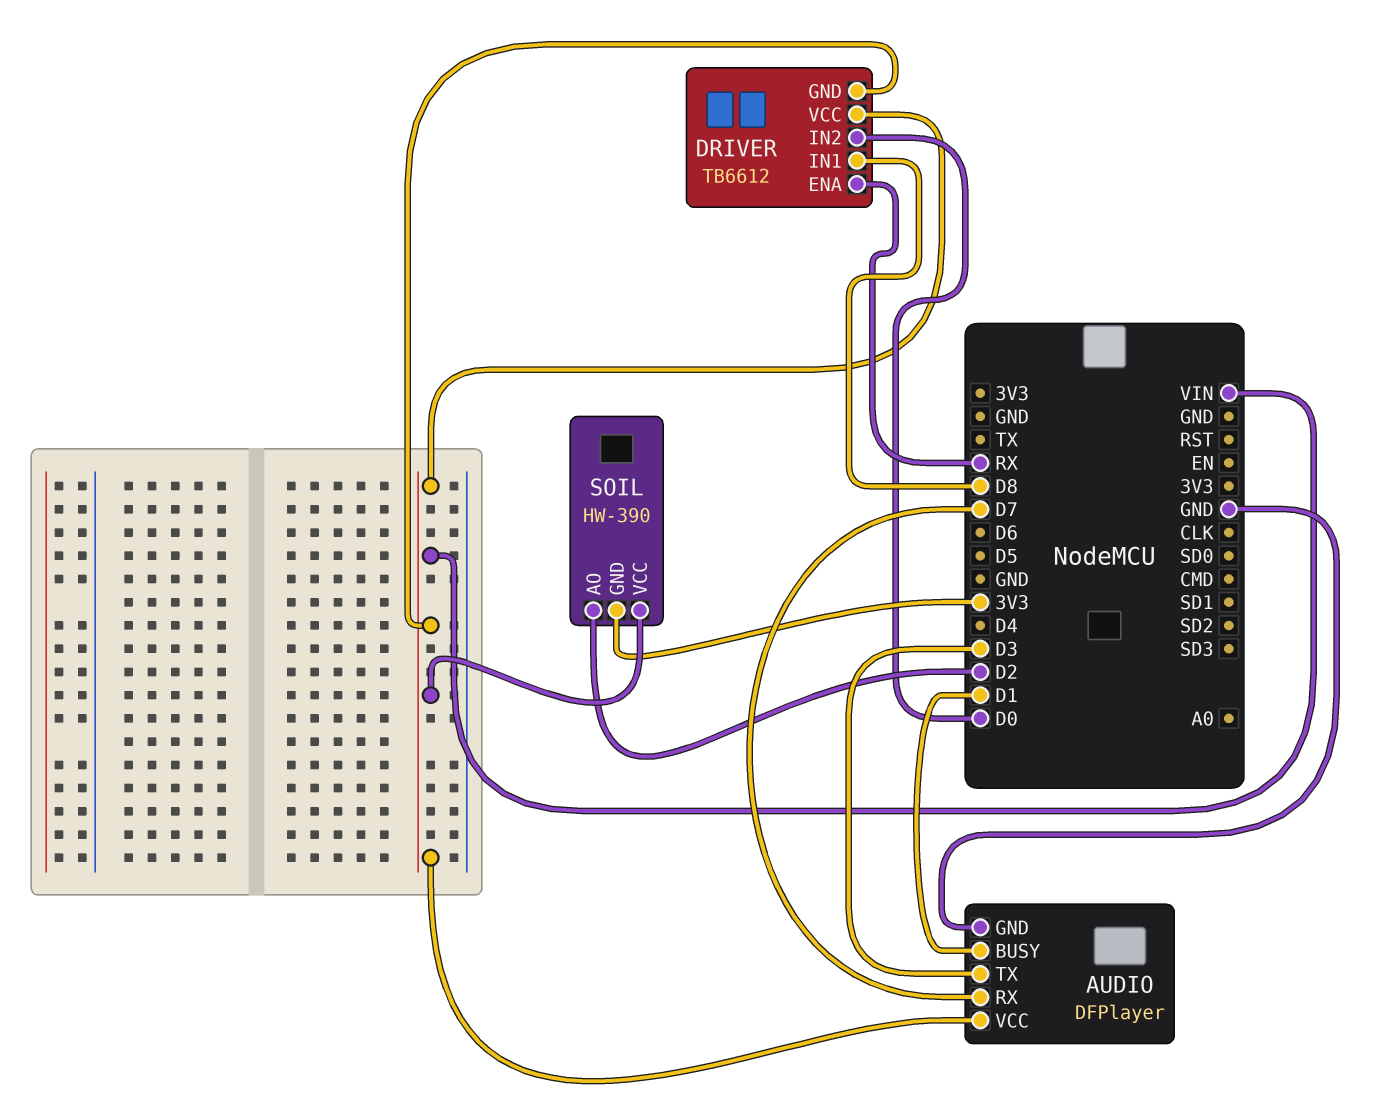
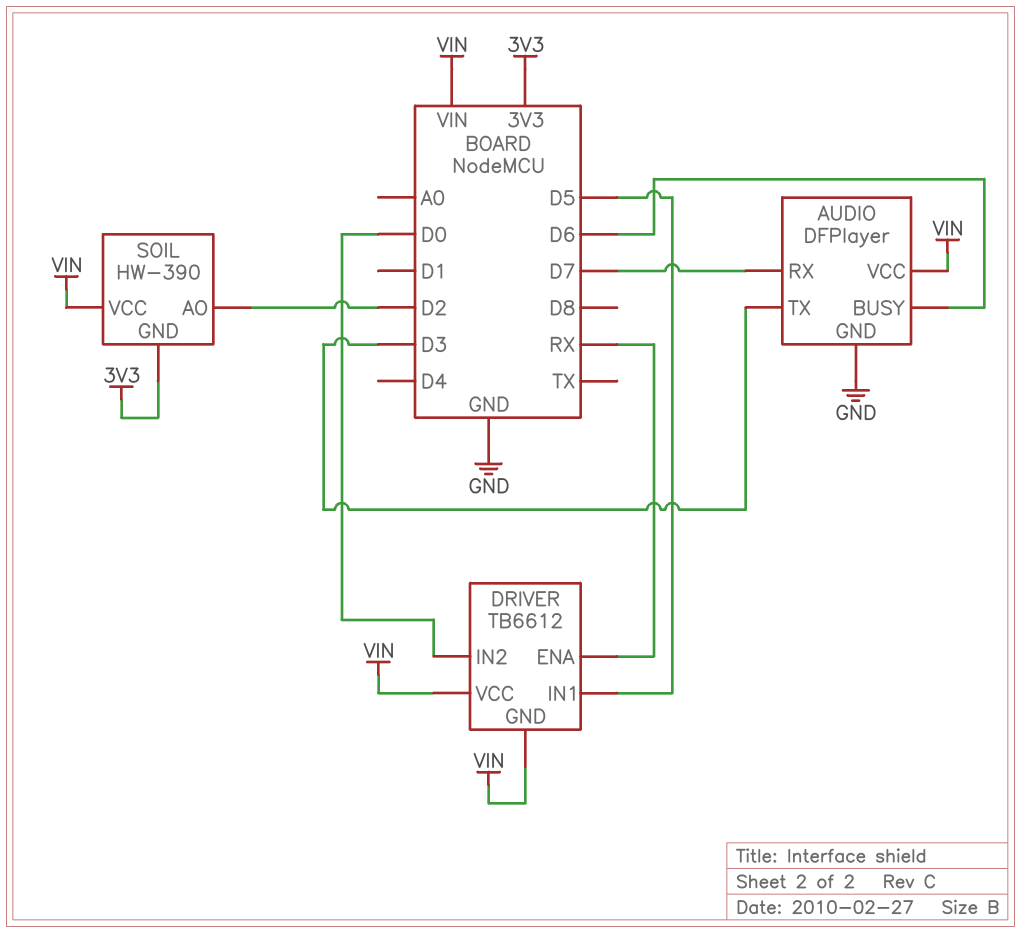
AUDIO pin BUSY: D1 -> D6
DRIVER pin IN1: D8 -> D5

